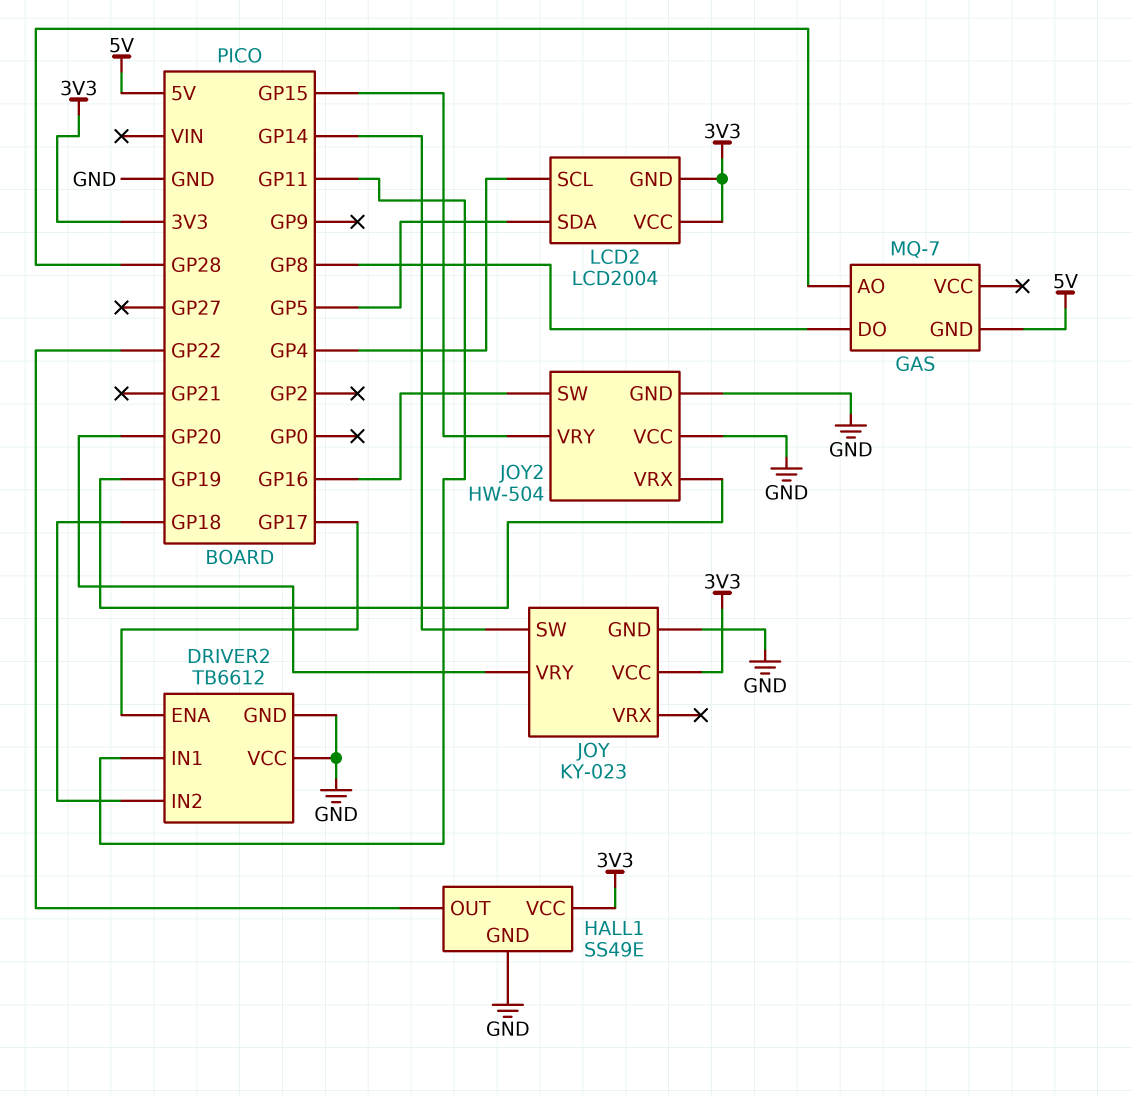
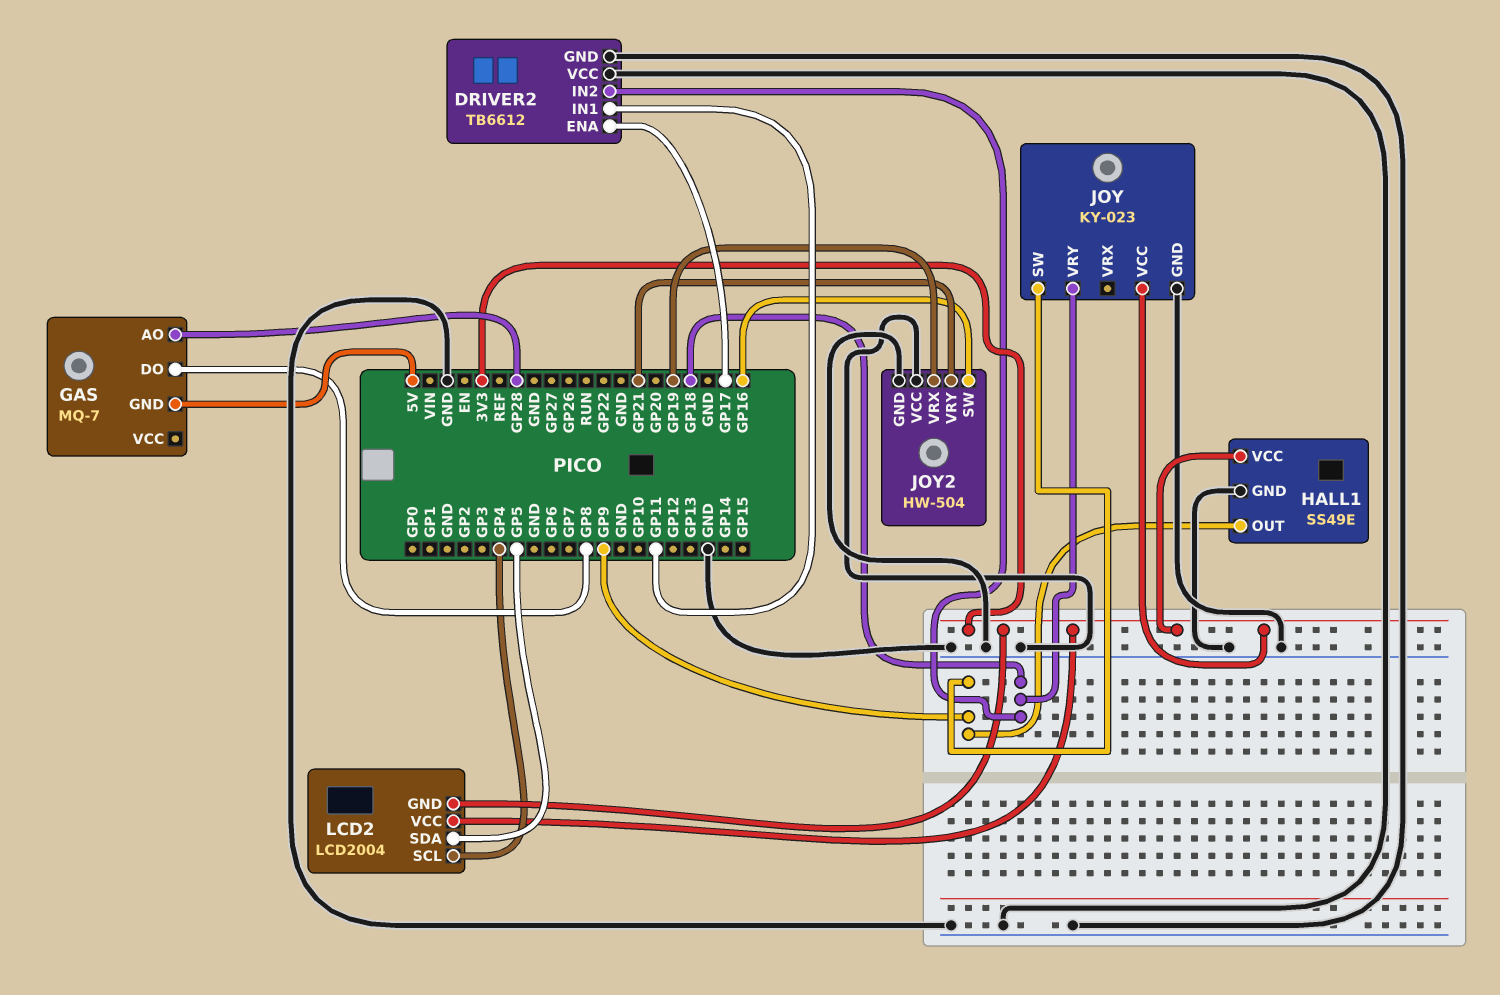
HALL1 pin OUT: GP22 -> GP9
JOY pin SW: GP14 -> GP9
JOY pin VRY: GP20 -> GP18
JOY2 pin VRY: GP15 -> GP21

